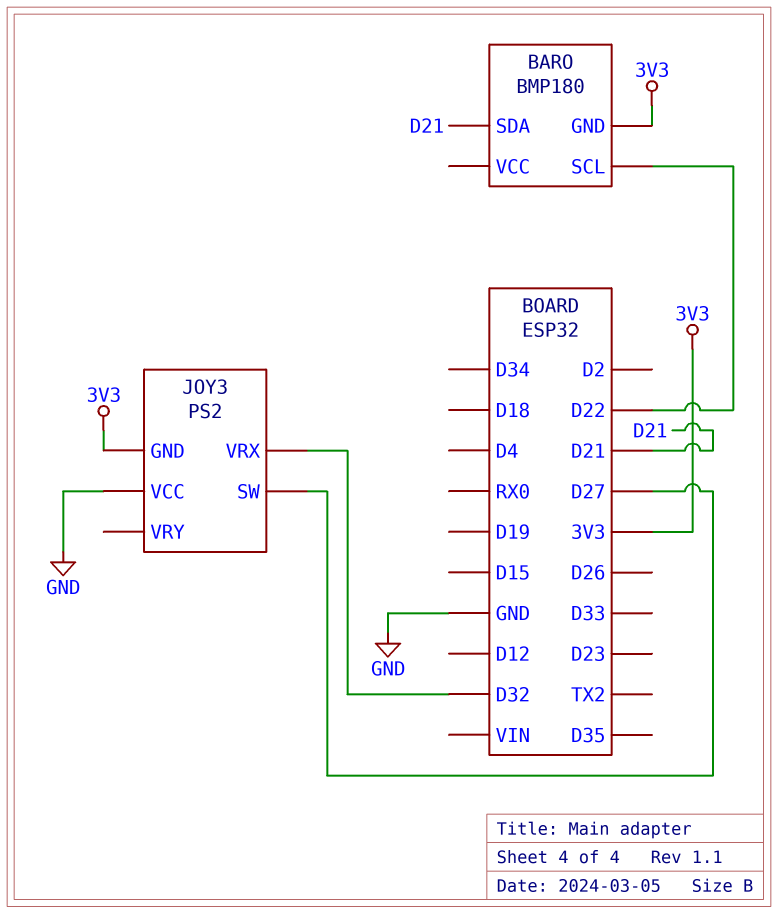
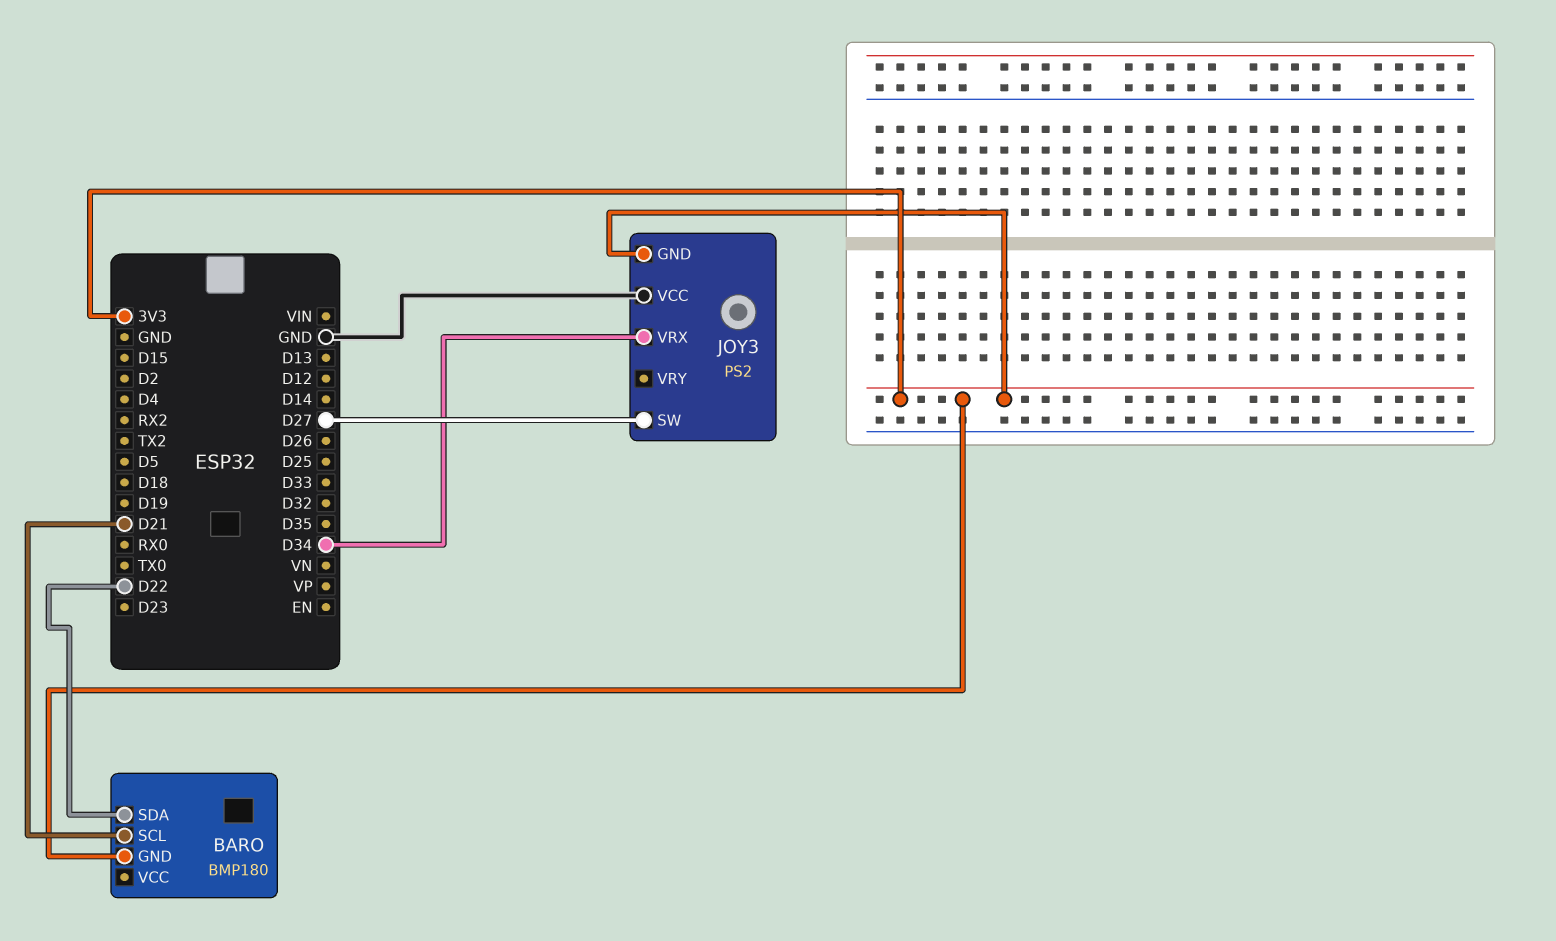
BARO pin SCL: D22 -> D21
BARO pin SDA: D21 -> D22
JOY3 pin VRX: D32 -> D34

